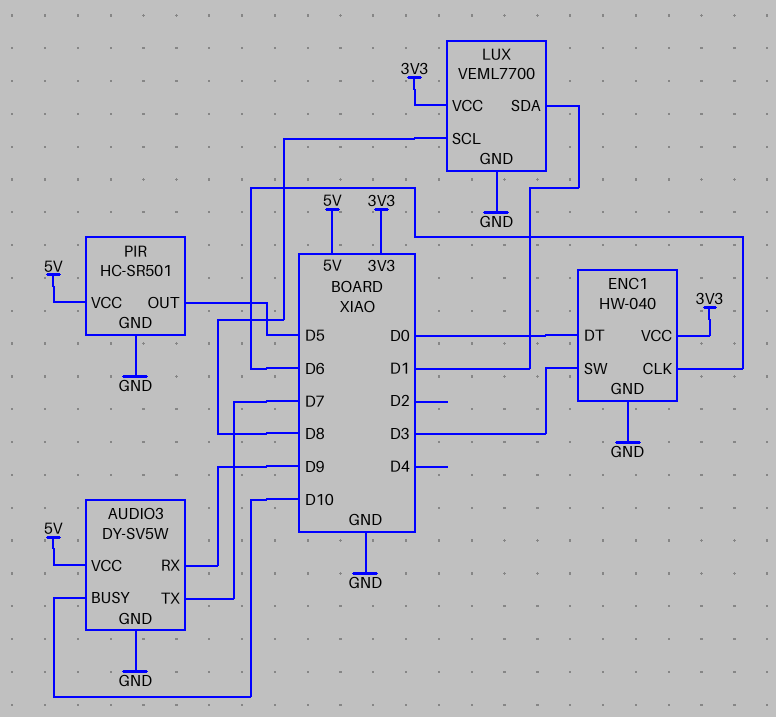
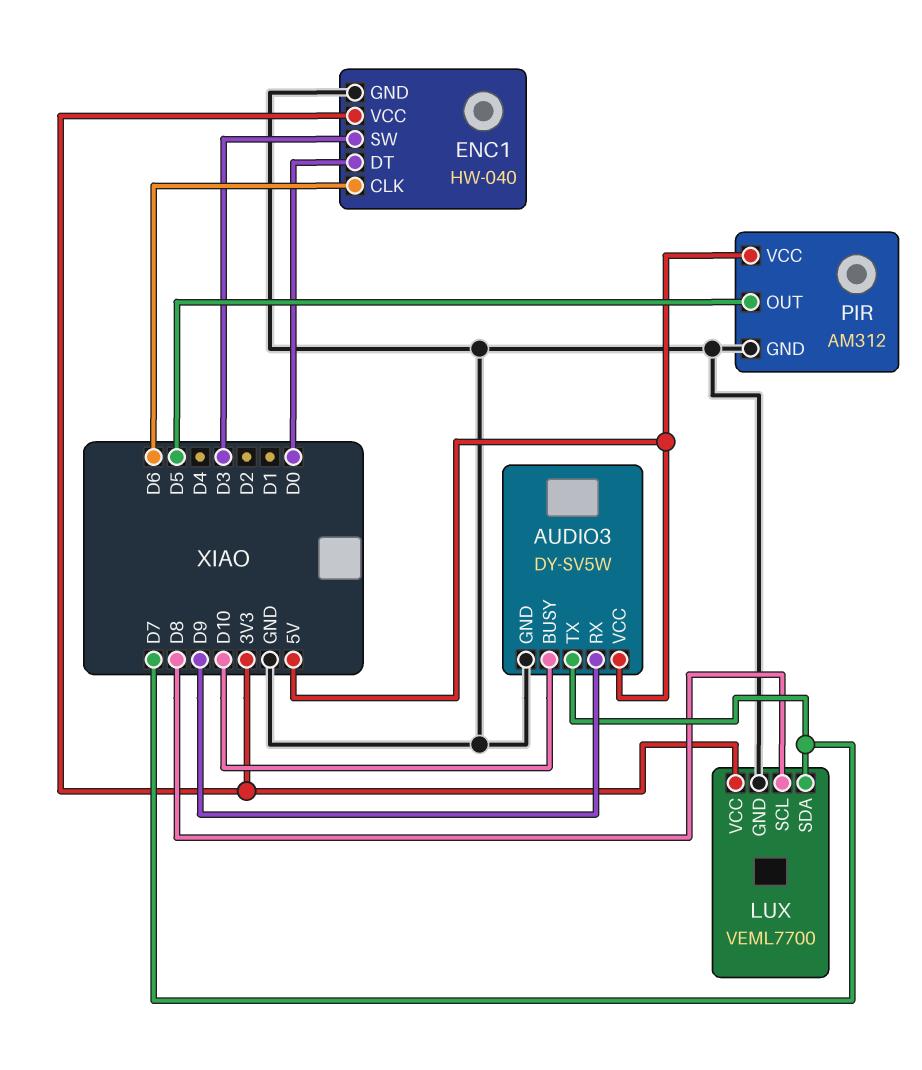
LUX pin SDA: D1 -> D7
PIR: HC-SR501 -> AM312

